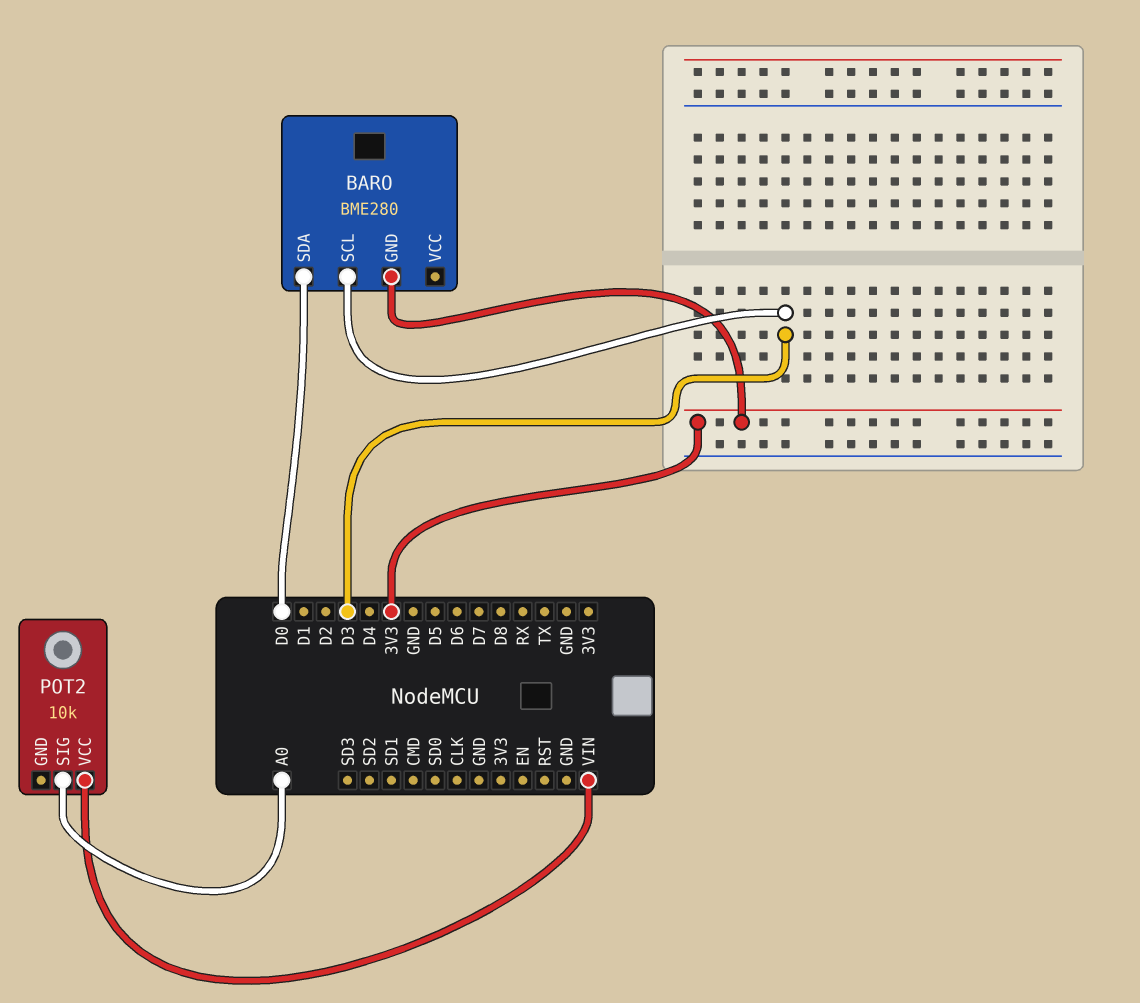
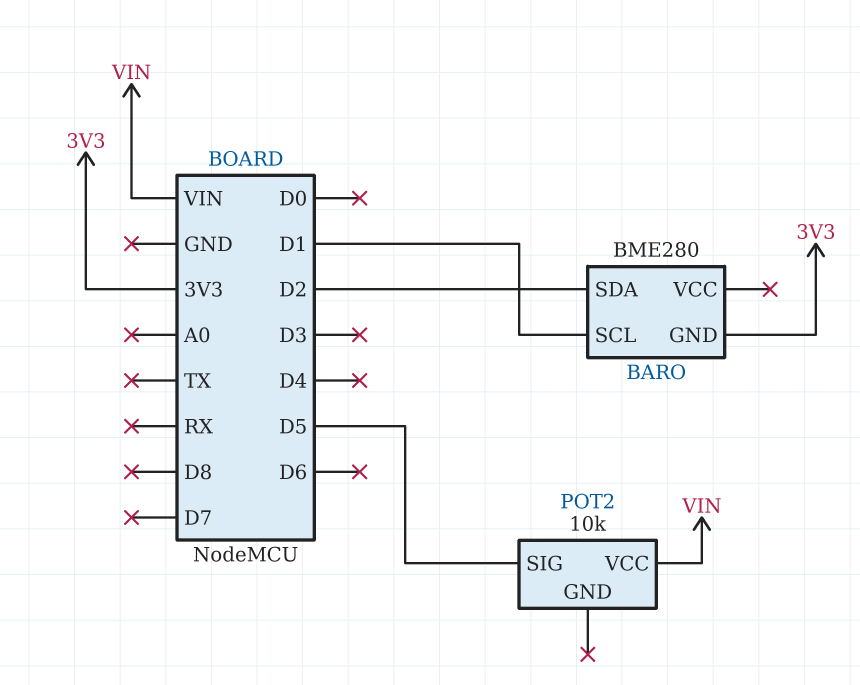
BARO pin SCL: D3 -> D1
BARO pin SDA: D0 -> D2
POT2 pin SIG: A0 -> D5

